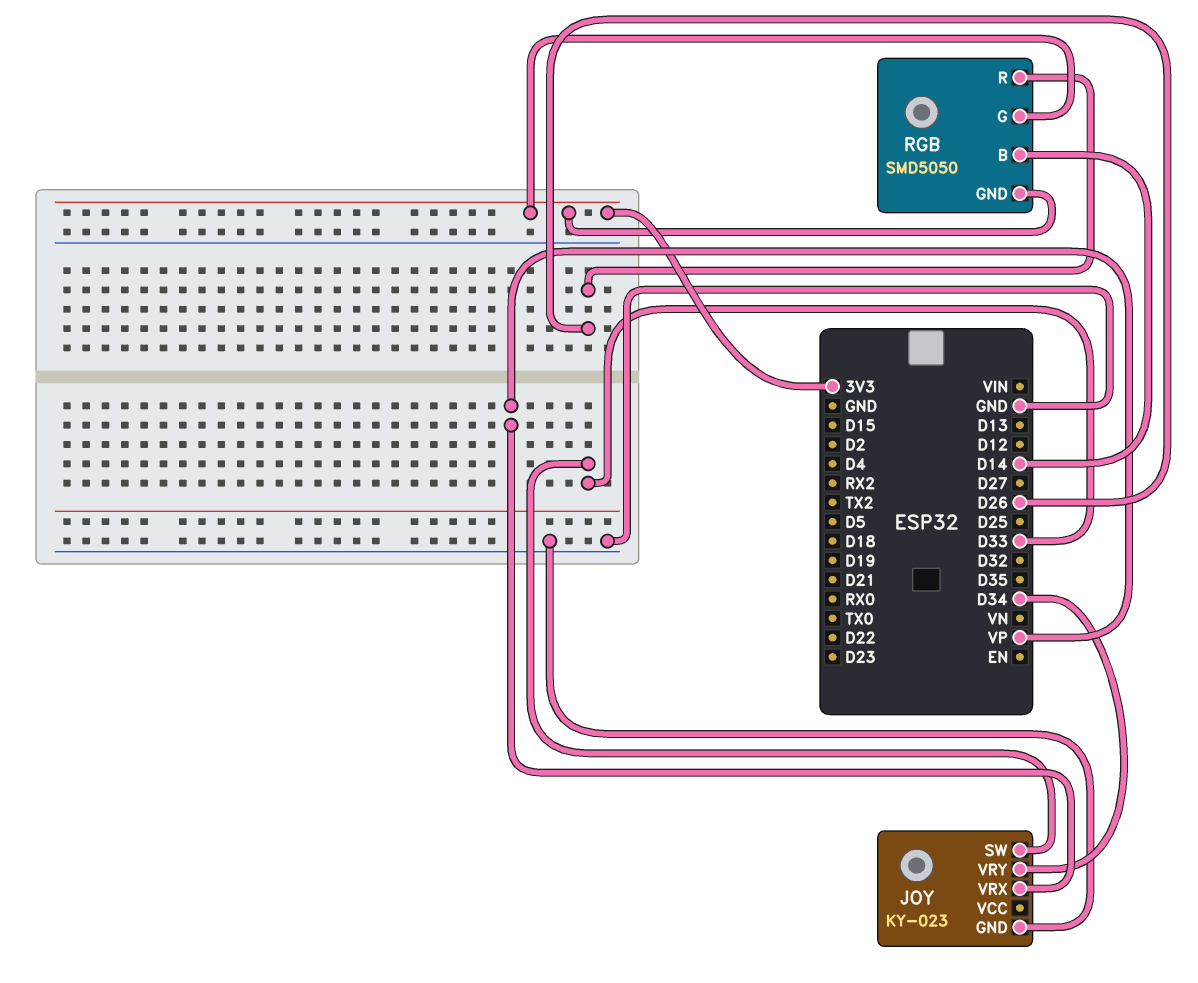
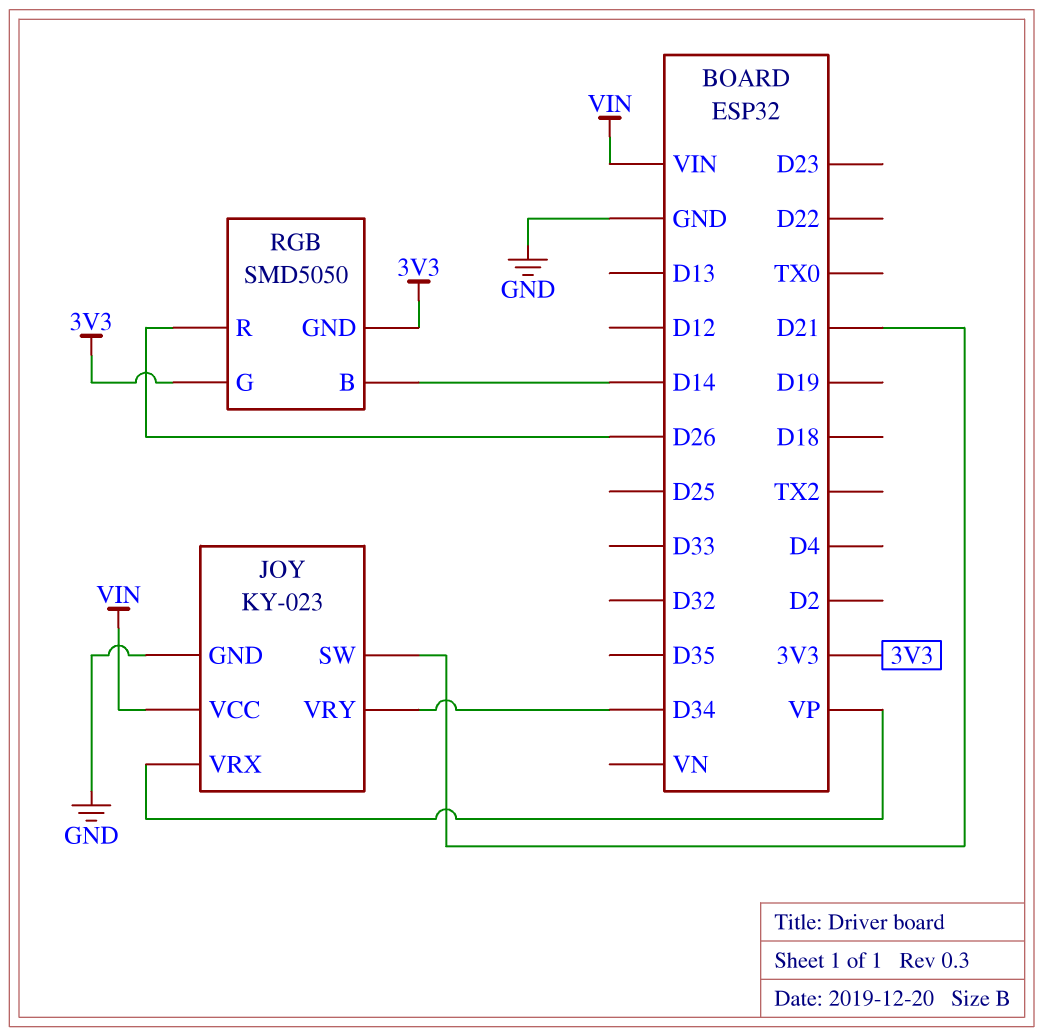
JOY pin SW: D33 -> D21
JOY pin VCC: none -> VIN

